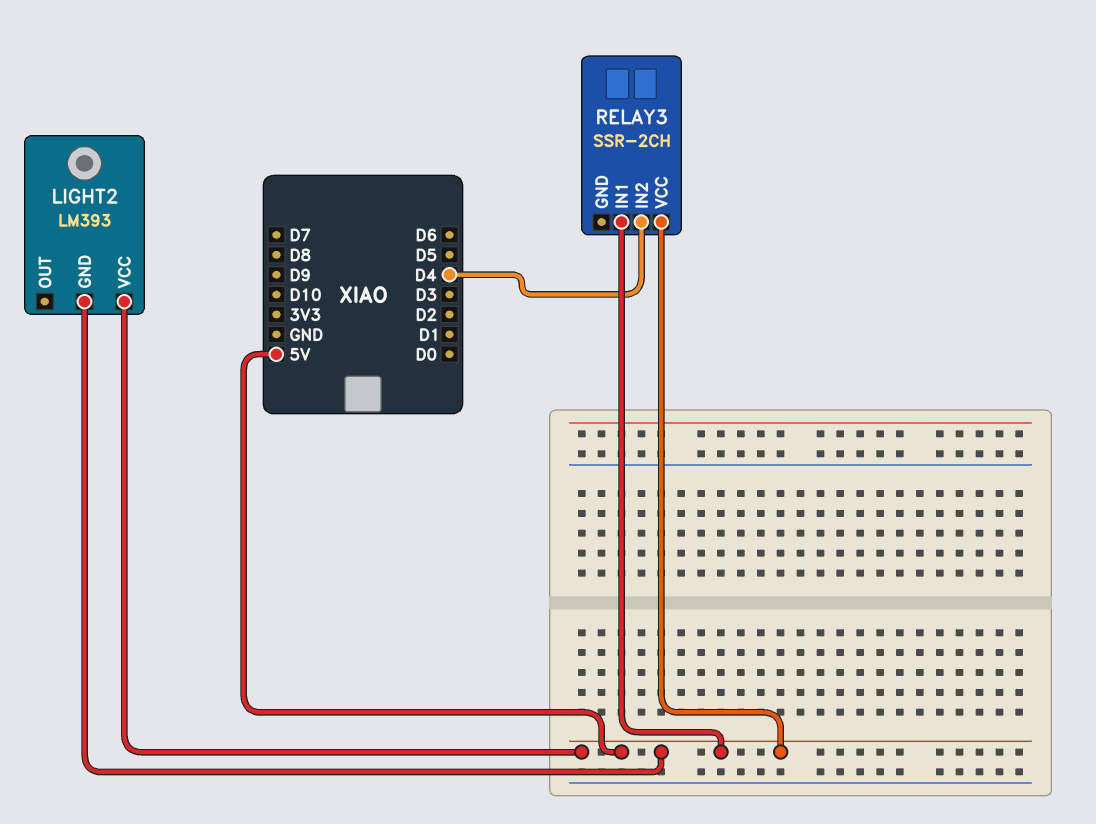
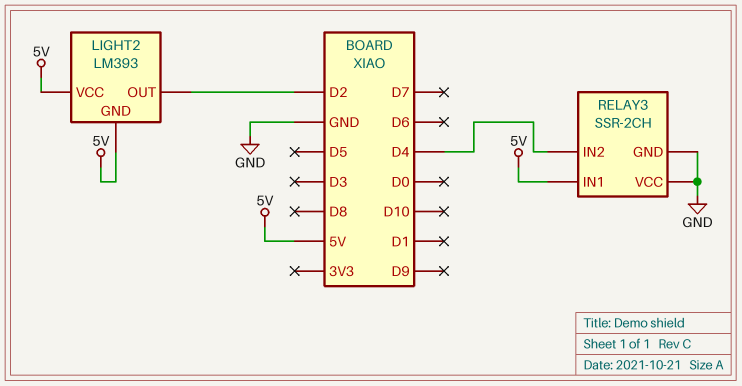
LIGHT2 pin OUT: none -> D2
RELAY3 pin GND: none -> GND
RELAY3 pin VCC: 5V -> GND

